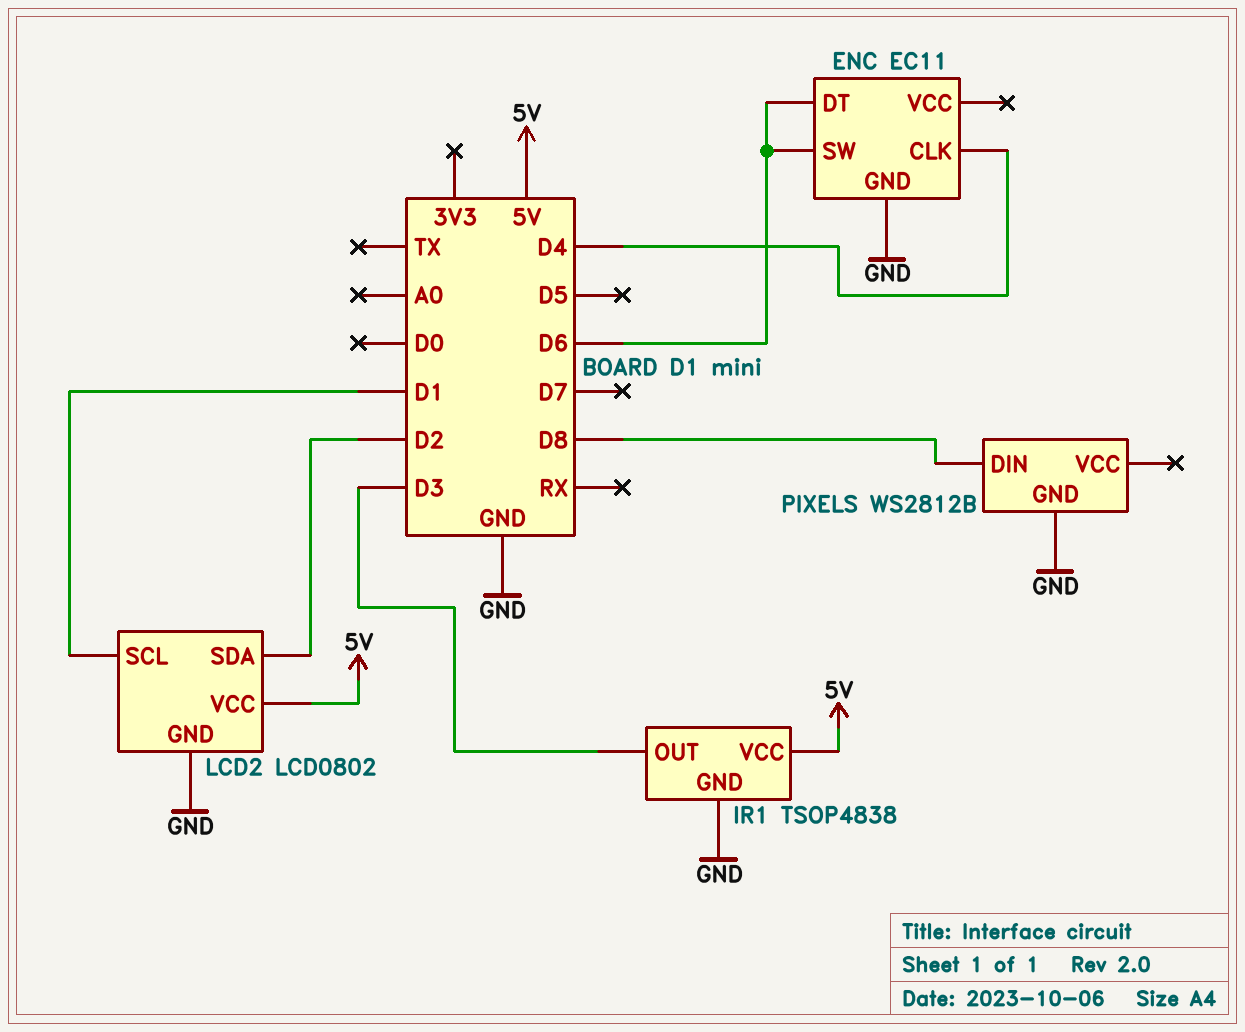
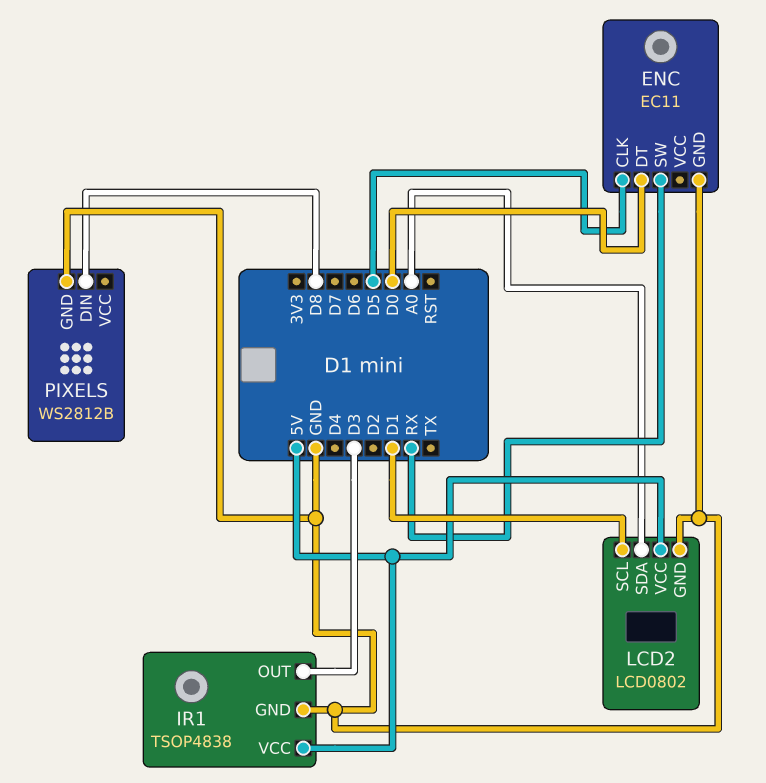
ENC pin CLK: D4 -> D5
ENC pin DT: D6 -> D0
ENC pin SW: D6 -> RX
LCD2 pin SDA: D2 -> A0

